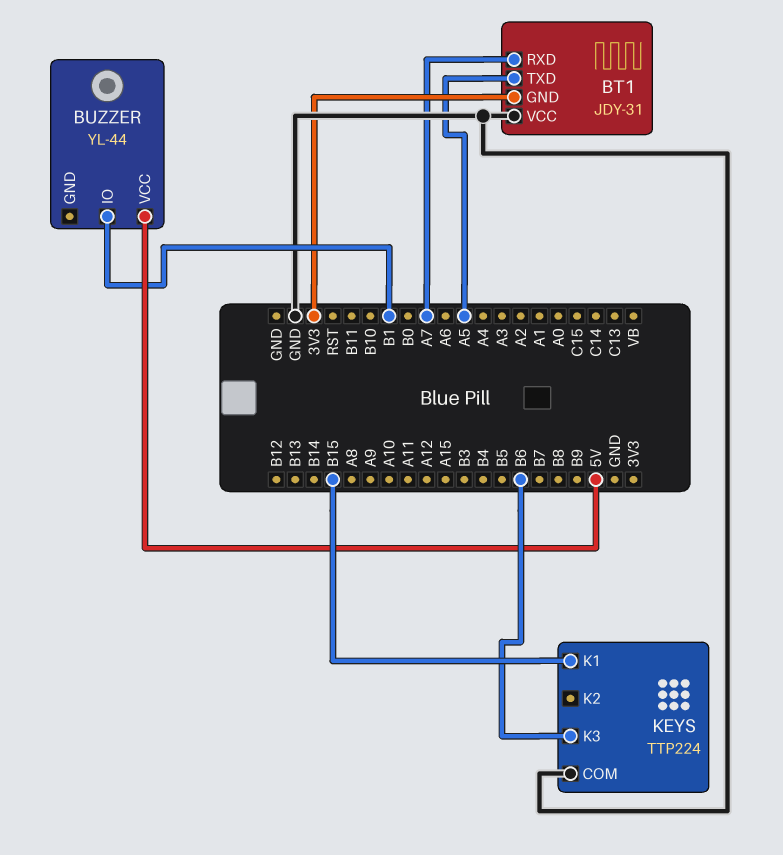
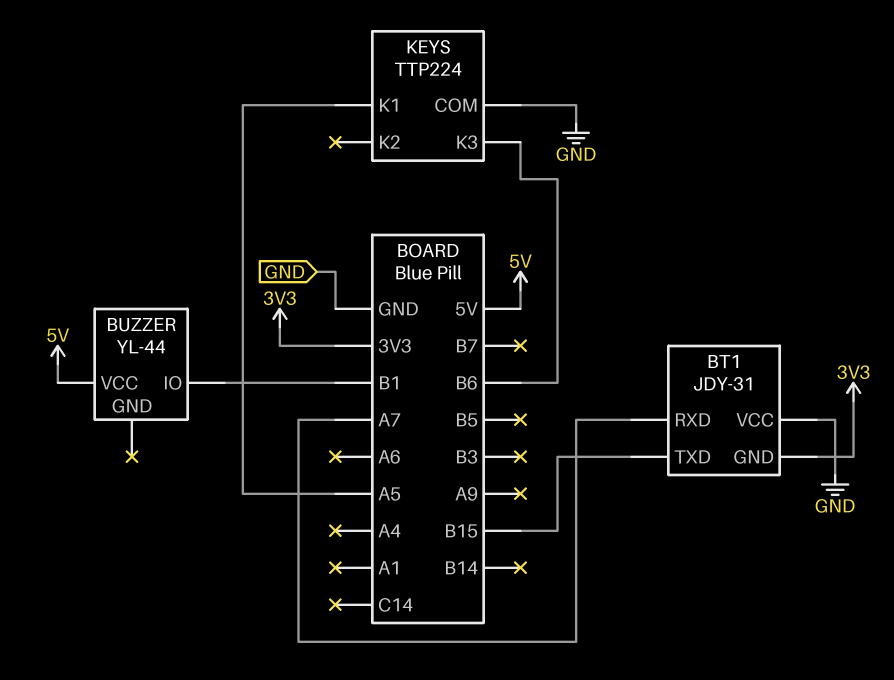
BT1 pin TXD: A5 -> B15
KEYS pin K1: B15 -> A5

